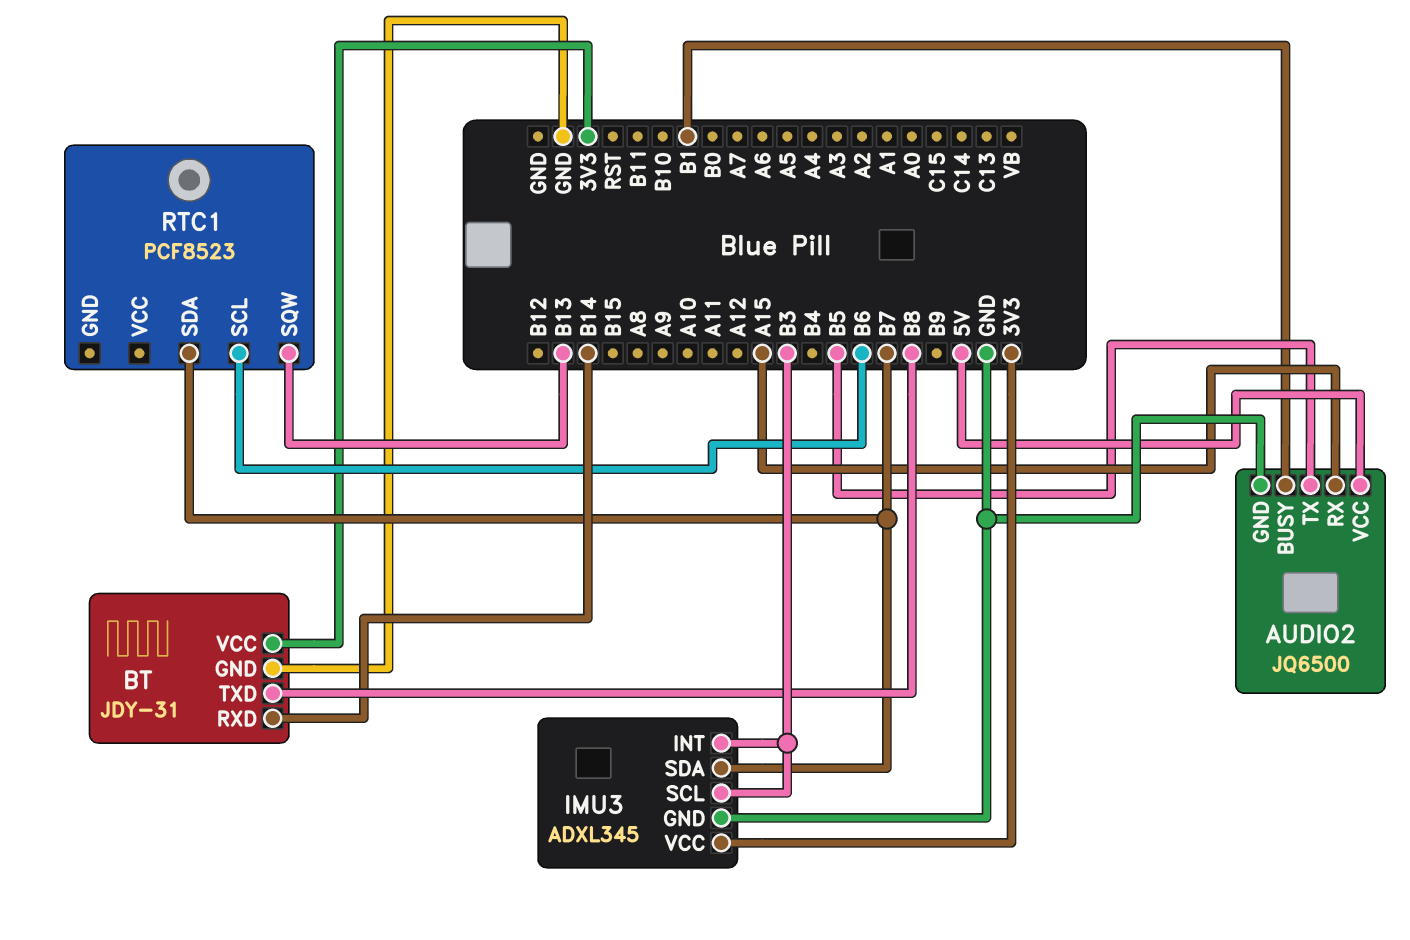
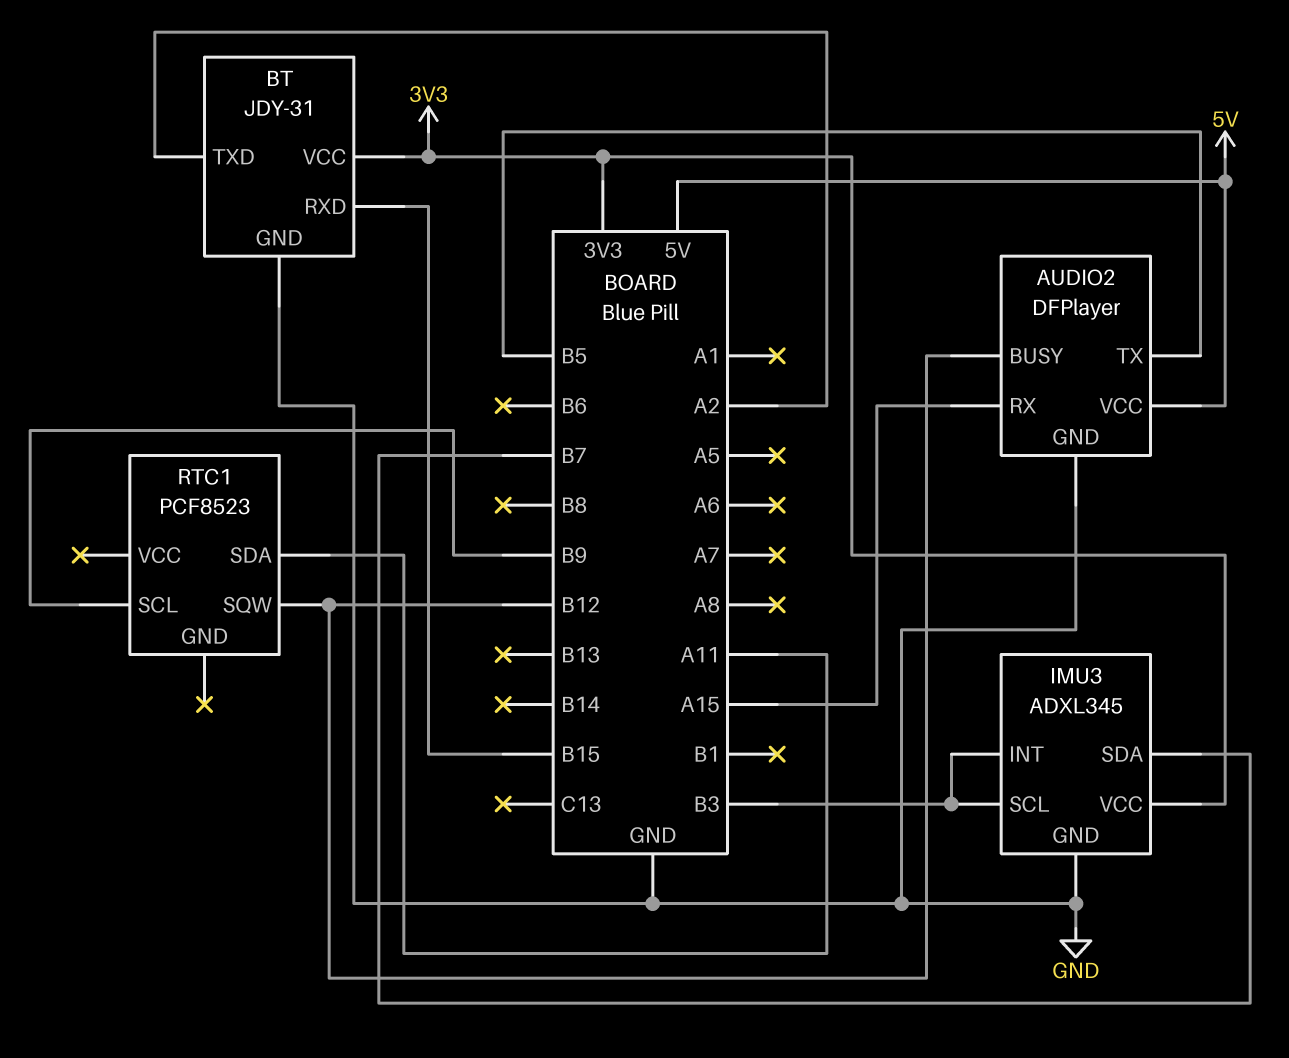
AUDIO2: JQ6500 -> DFPlayer
AUDIO2 pin BUSY: B1 -> B12
BT pin RXD: B14 -> B15
BT pin TXD: B8 -> A2
RTC1 pin SCL: B6 -> B9
RTC1 pin SDA: B7 -> A11
RTC1 pin SQW: B13 -> B12

